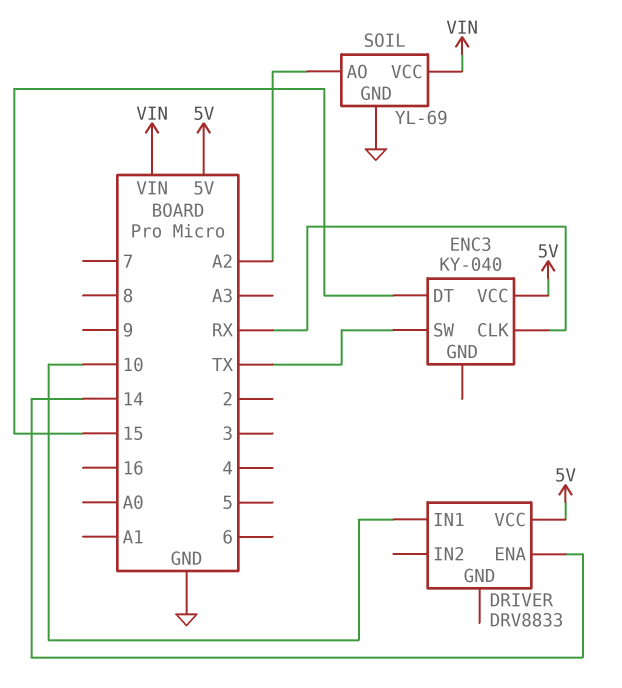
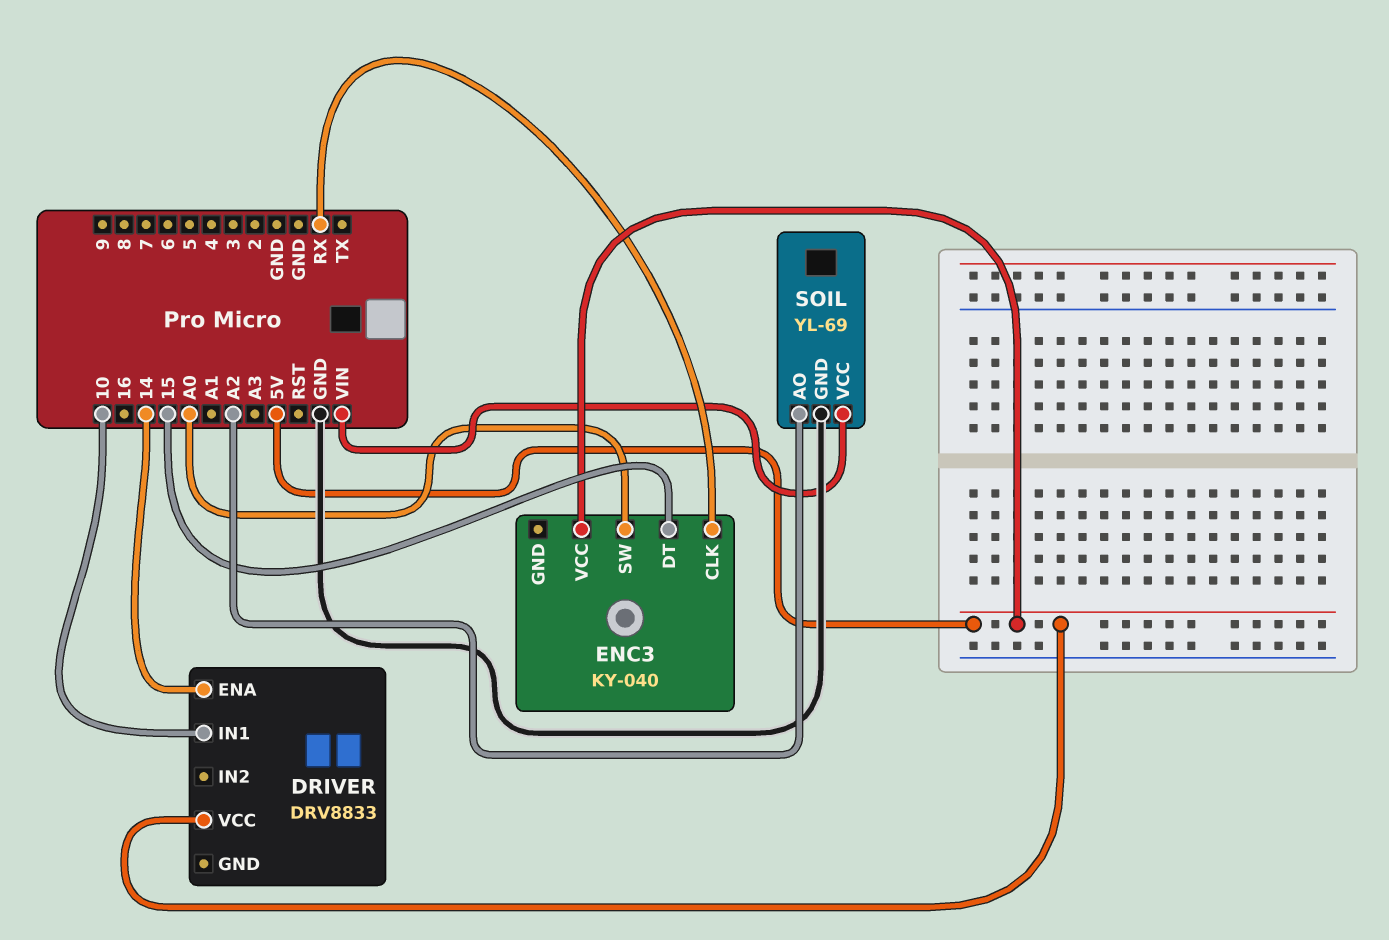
ENC3 pin SW: TX -> A0

